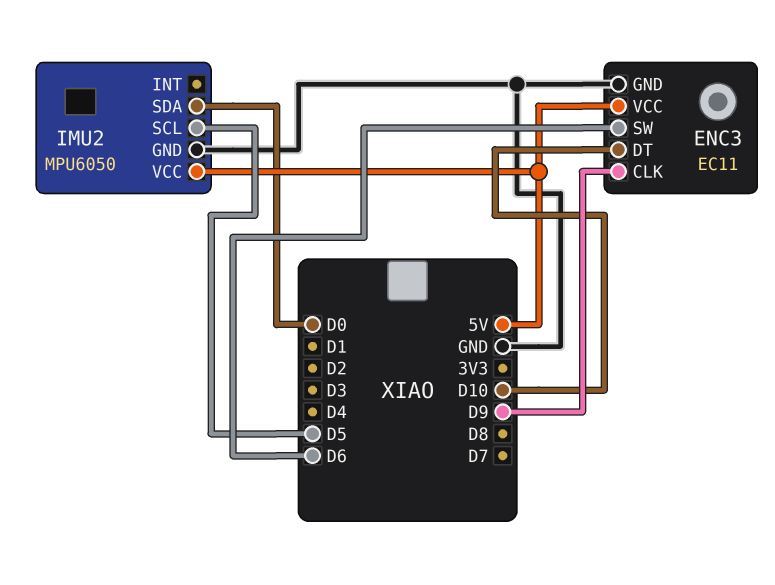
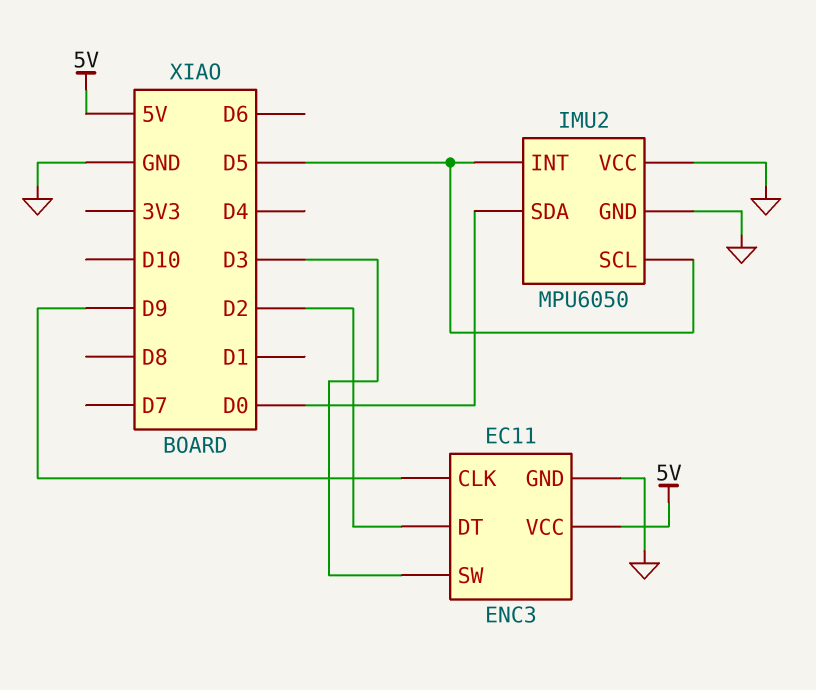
ENC3 pin DT: D10 -> D2
ENC3 pin SW: D6 -> D3
IMU2 pin INT: none -> D5
IMU2 pin VCC: 5V -> GND

